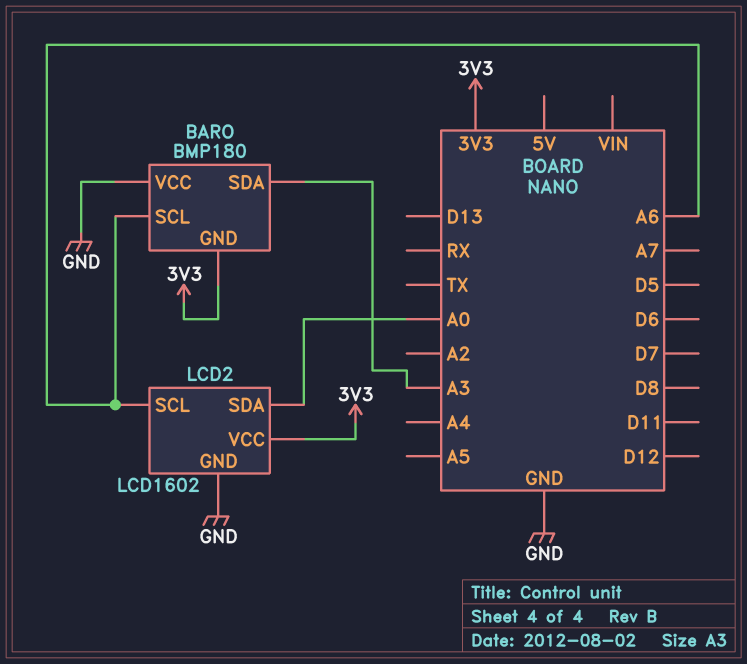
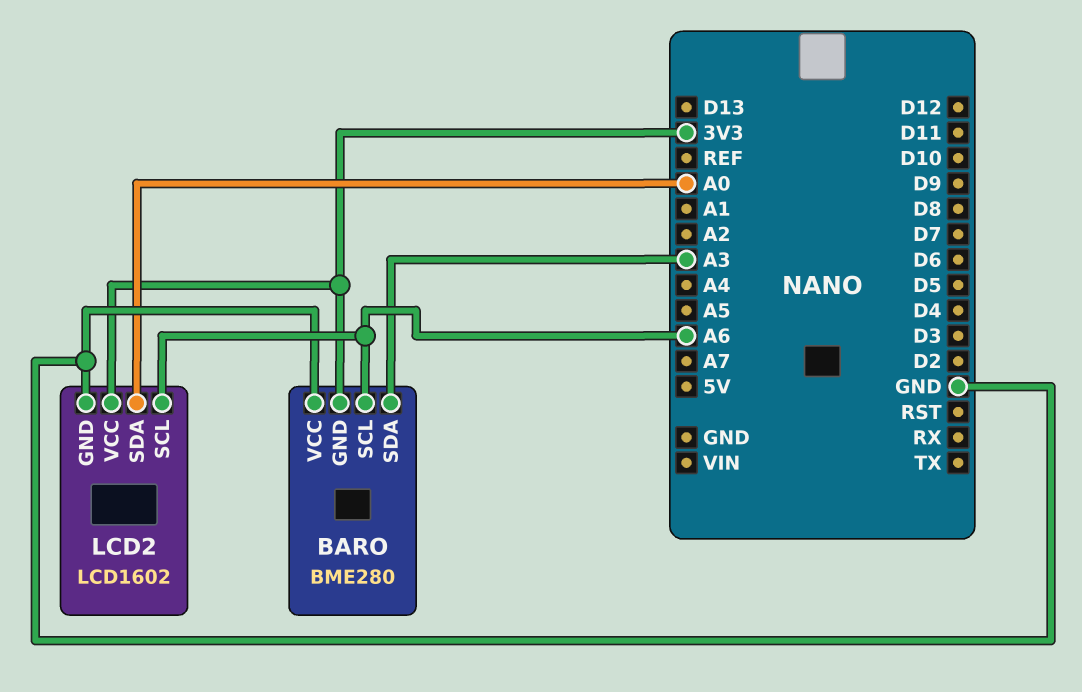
BARO: BMP180 -> BME280

